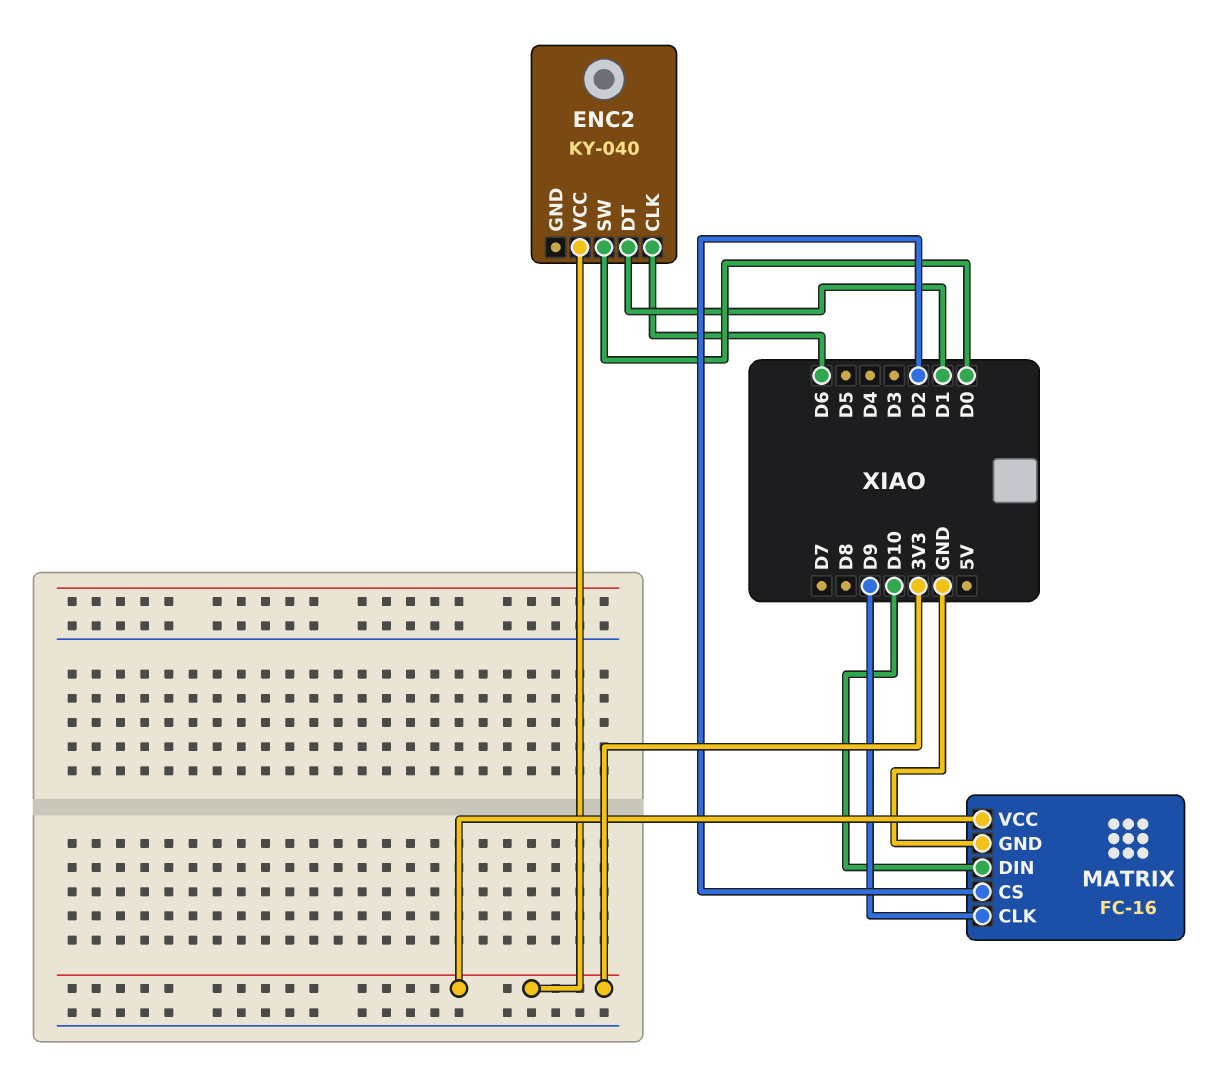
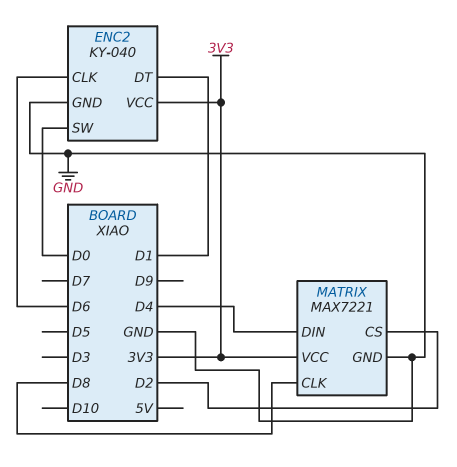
ENC2 pin GND: none -> GND
MATRIX: FC-16 -> MAX7221
MATRIX pin CLK: D9 -> D8
MATRIX pin DIN: D10 -> D4

